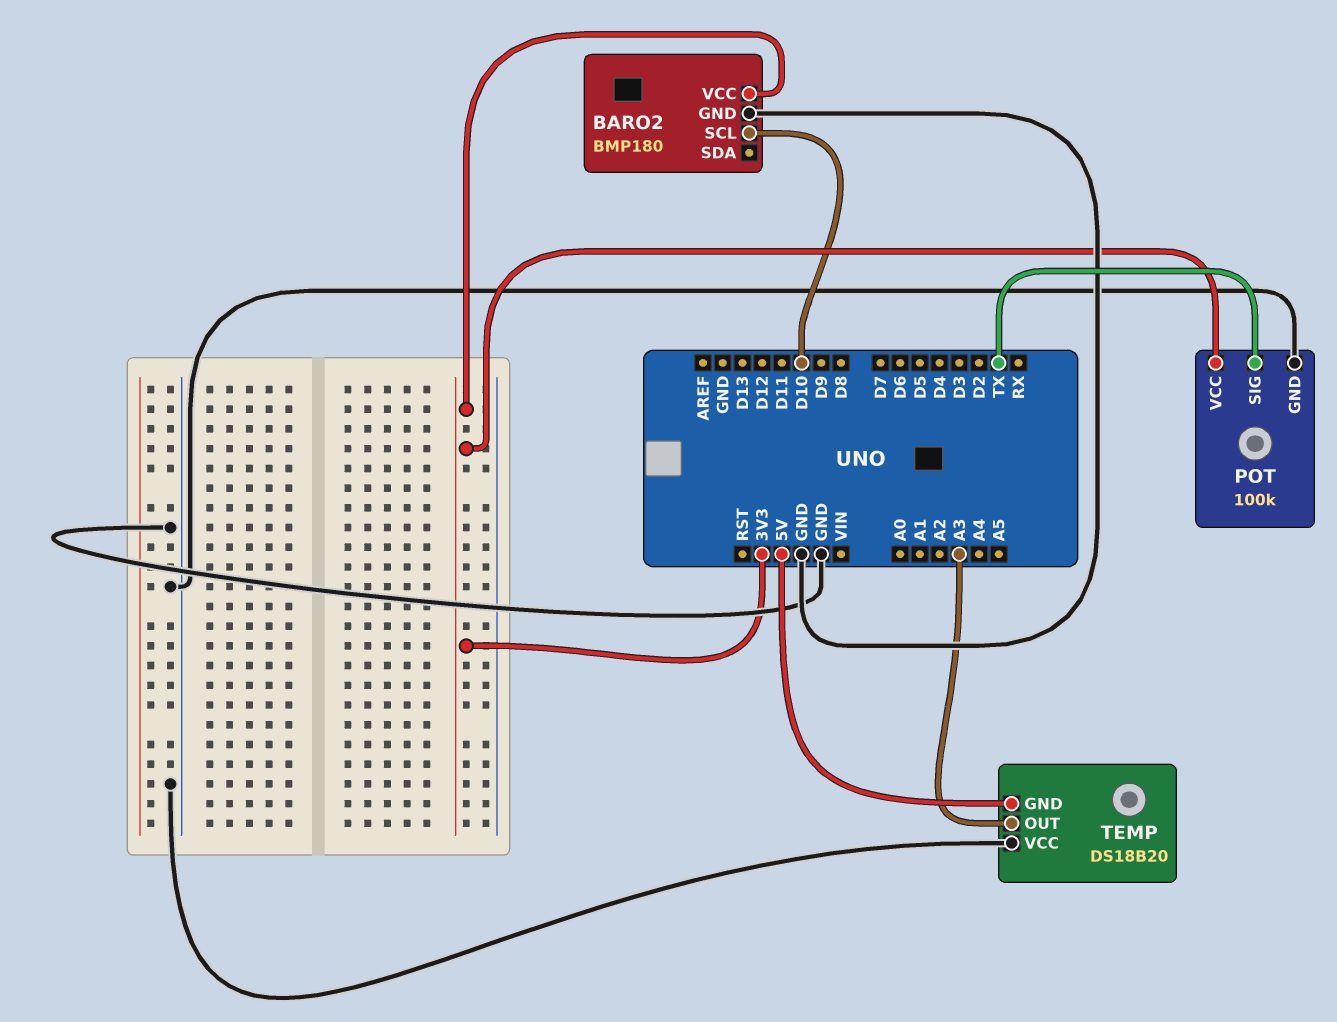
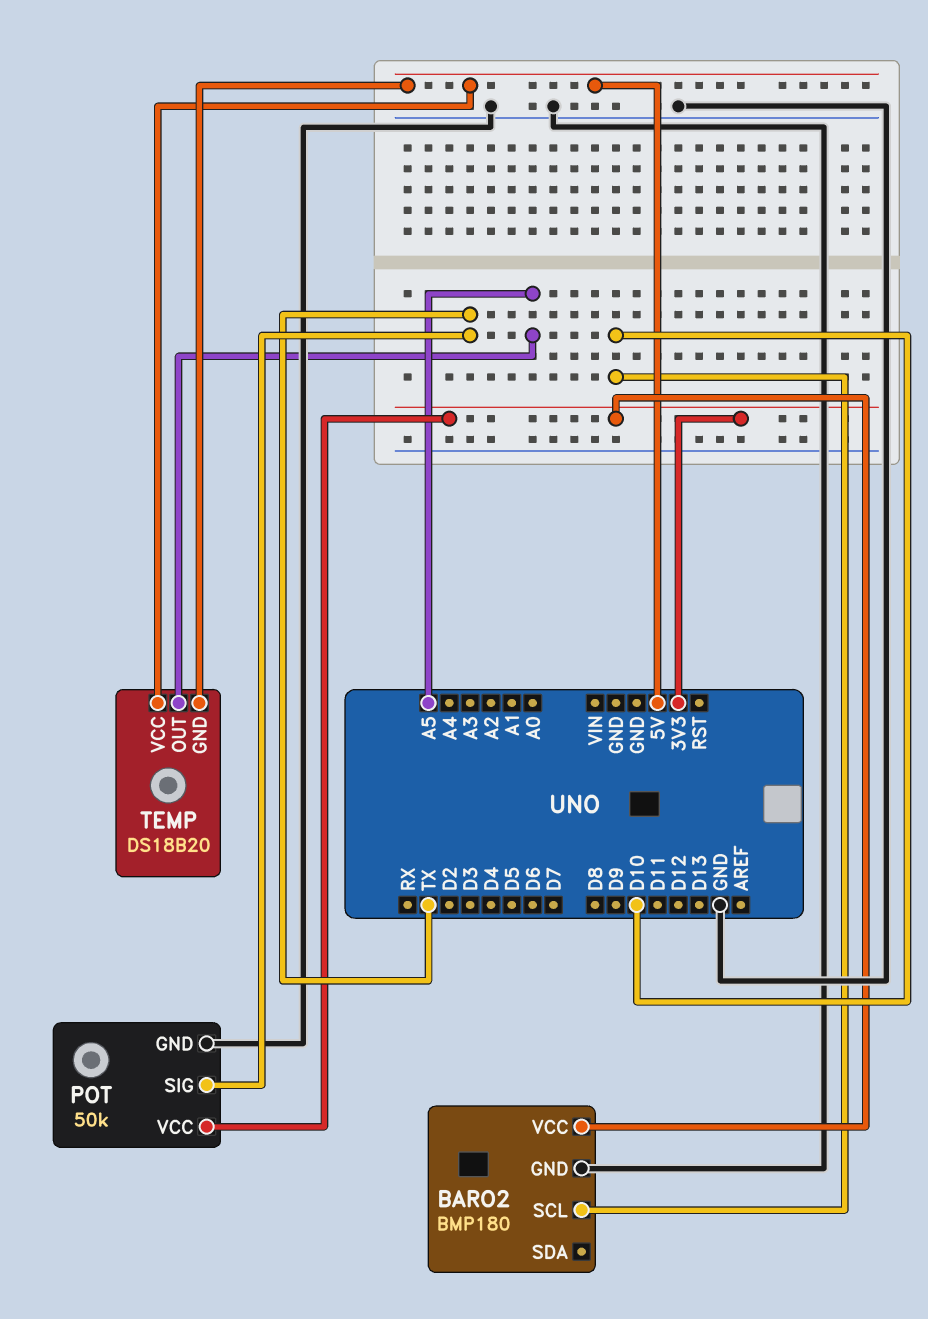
POT: 100k -> 50k
TEMP pin OUT: A3 -> A5
TEMP pin VCC: GND -> 5V

